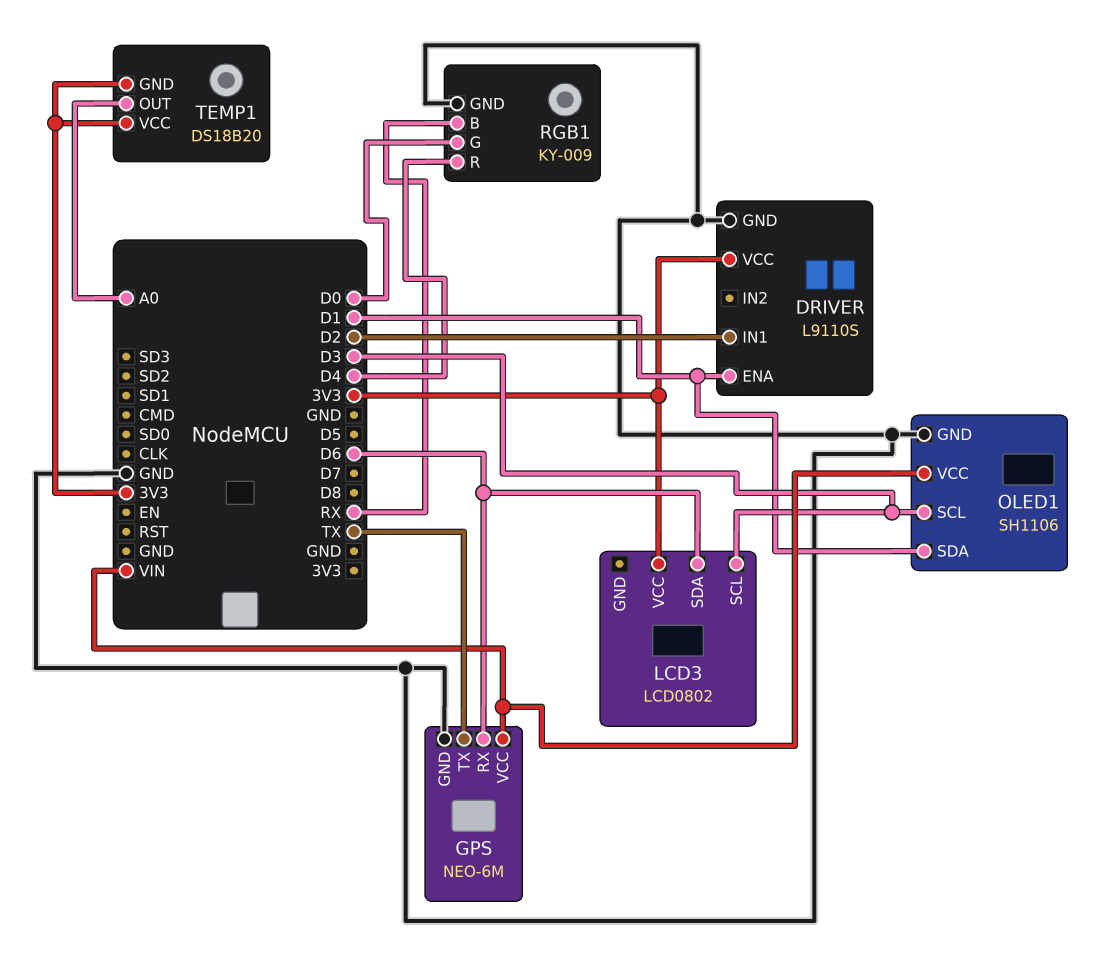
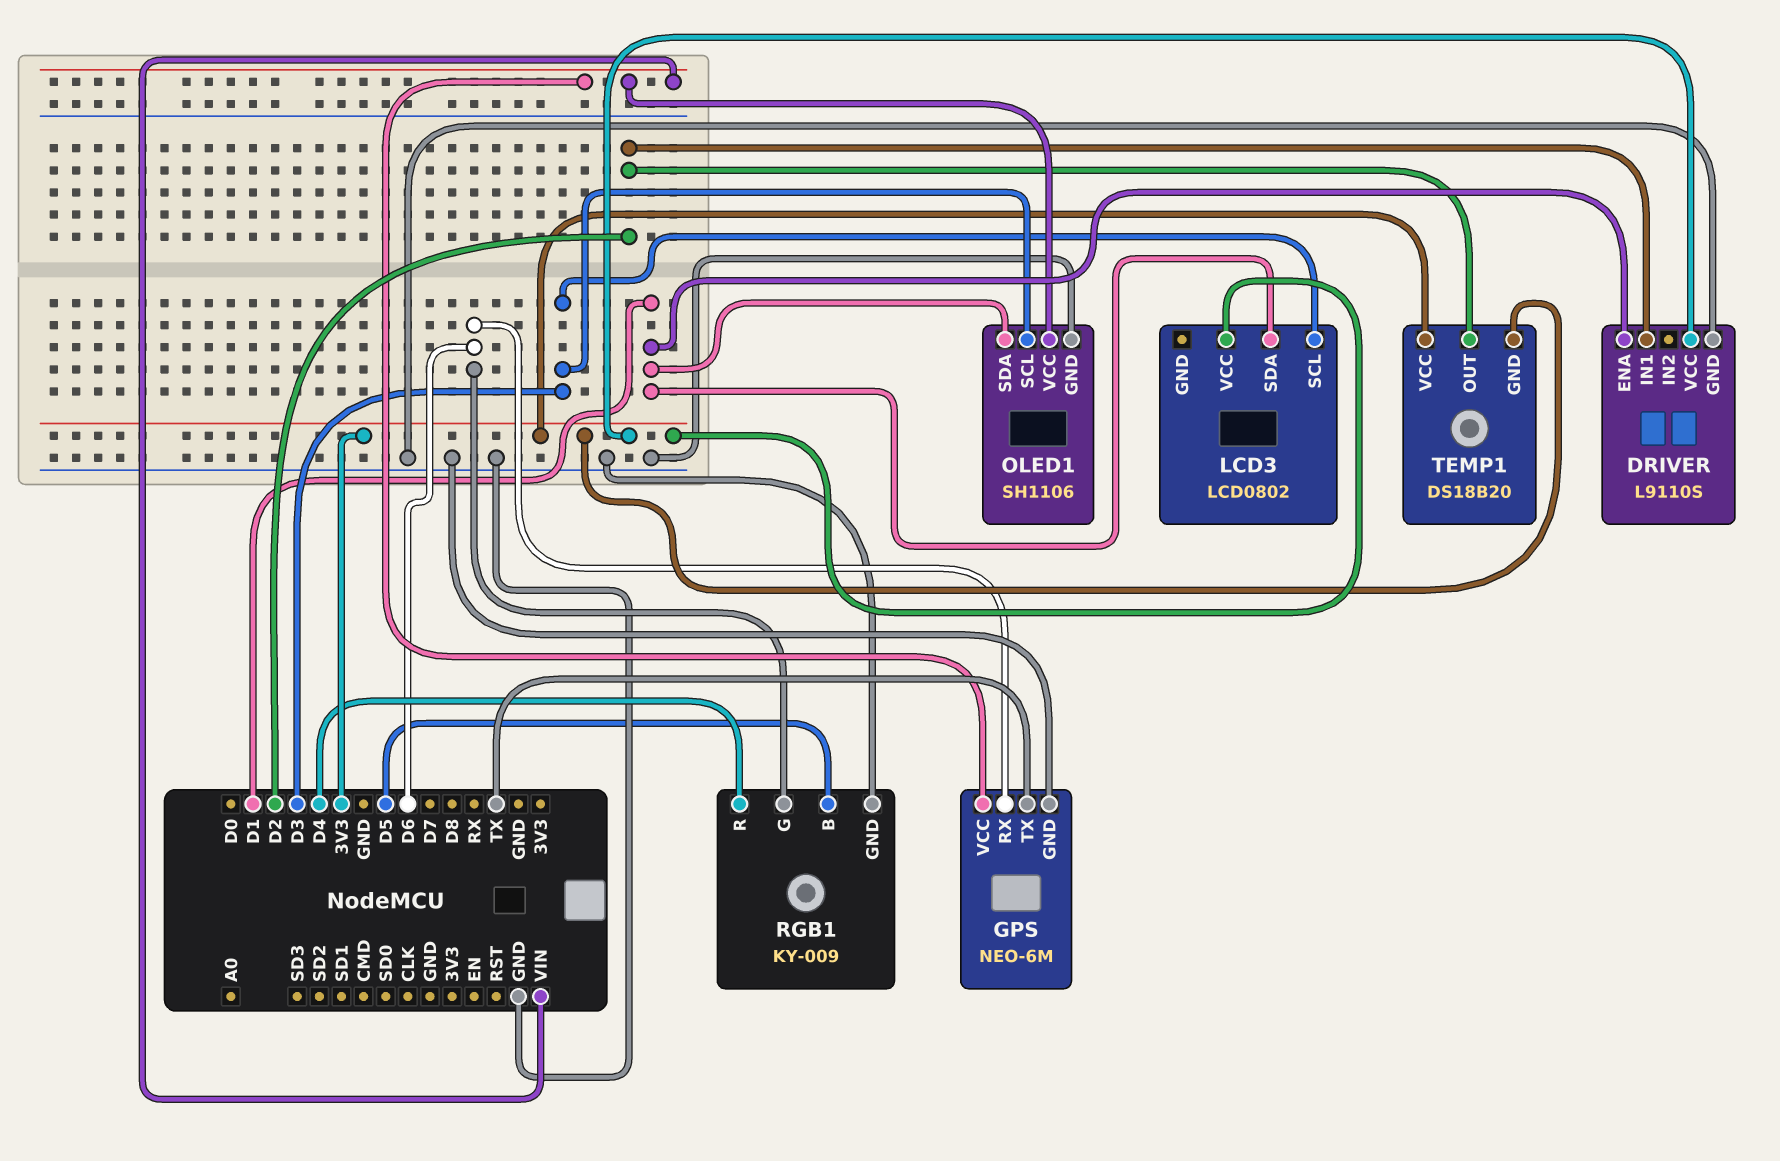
LCD3 pin SDA: D6 -> D1
RGB1 pin B: RX -> D5
RGB1 pin G: D0 -> D6
TEMP1 pin OUT: A0 -> D2

